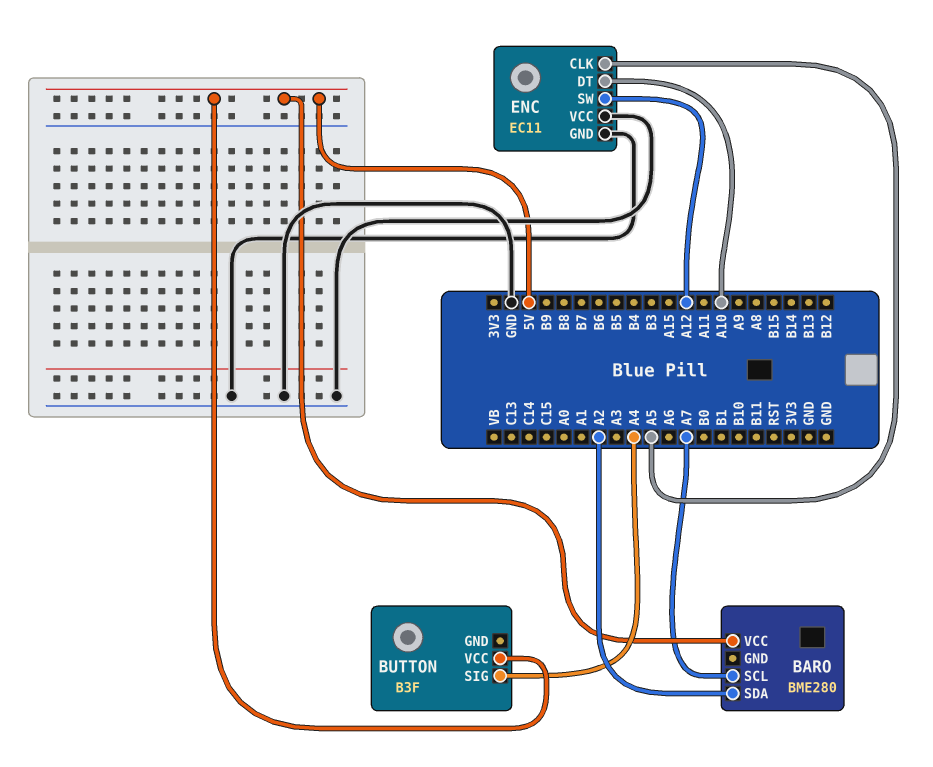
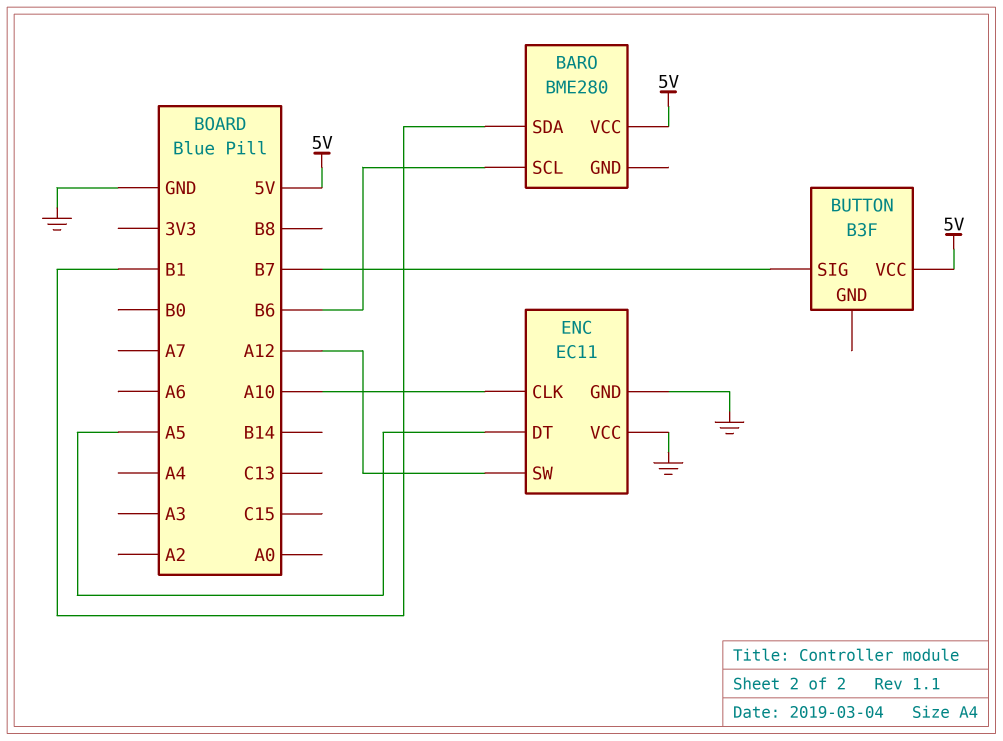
BARO pin SCL: A7 -> B6
BARO pin SDA: A2 -> B1
BUTTON pin SIG: A4 -> B7
ENC pin CLK: A5 -> A10
ENC pin DT: A10 -> A5

